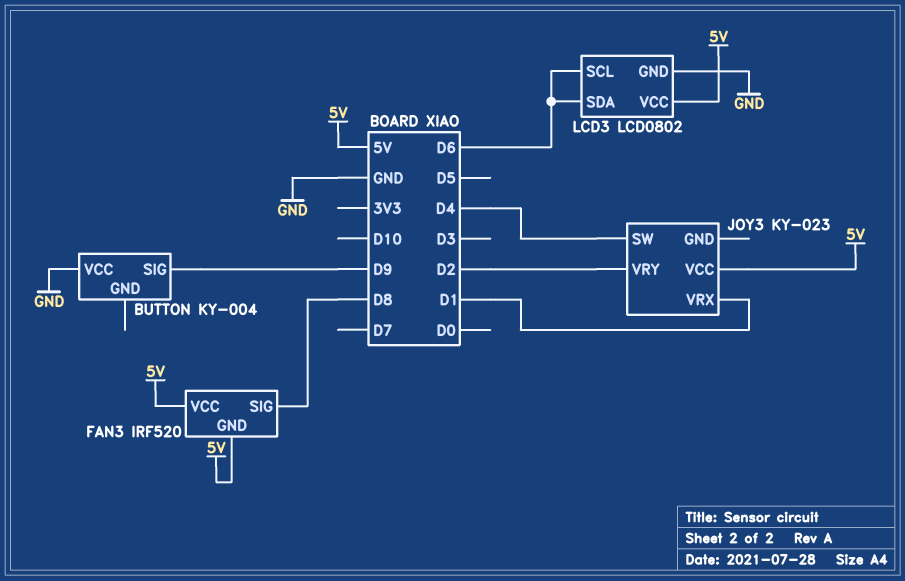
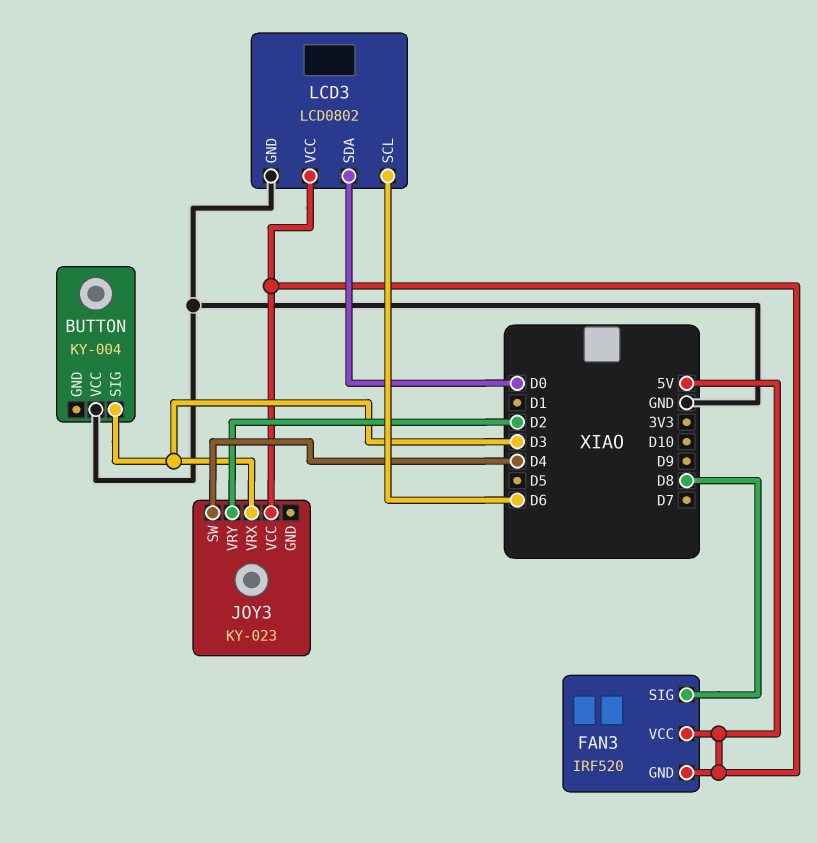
BUTTON pin SIG: D9 -> D3
JOY3 pin VRX: D1 -> D3
LCD3 pin SDA: D6 -> D0

